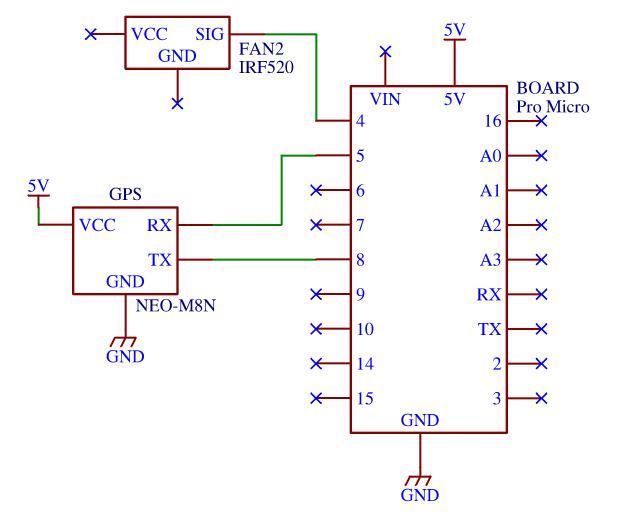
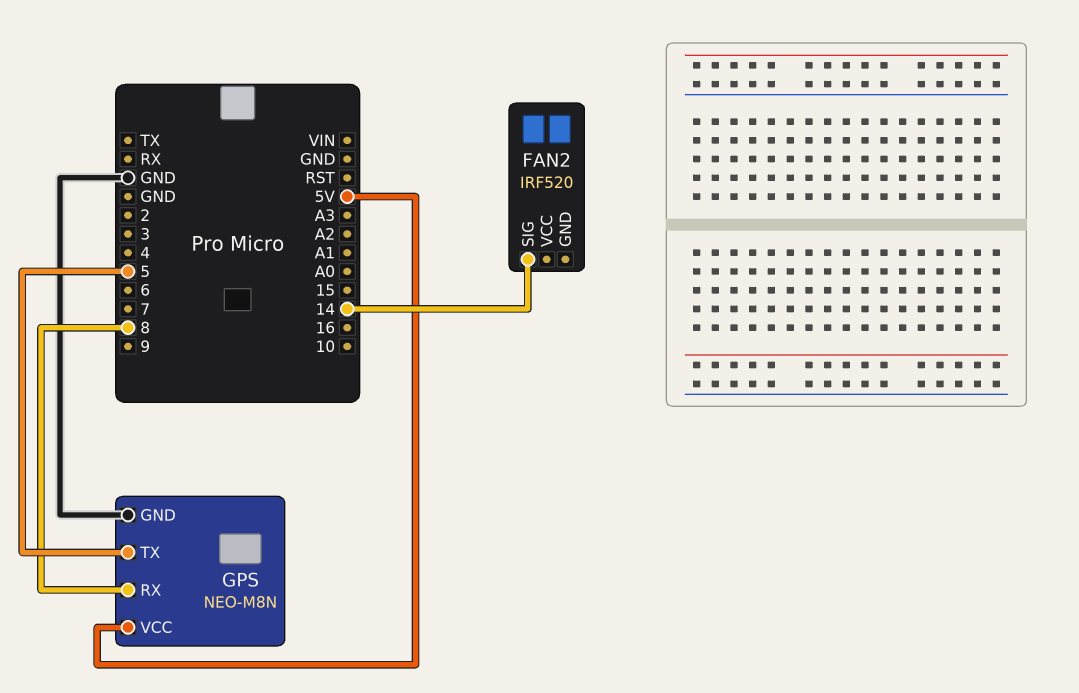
FAN2 pin SIG: 4 -> 14
GPS pin RX: 5 -> 8
GPS pin TX: 8 -> 5

